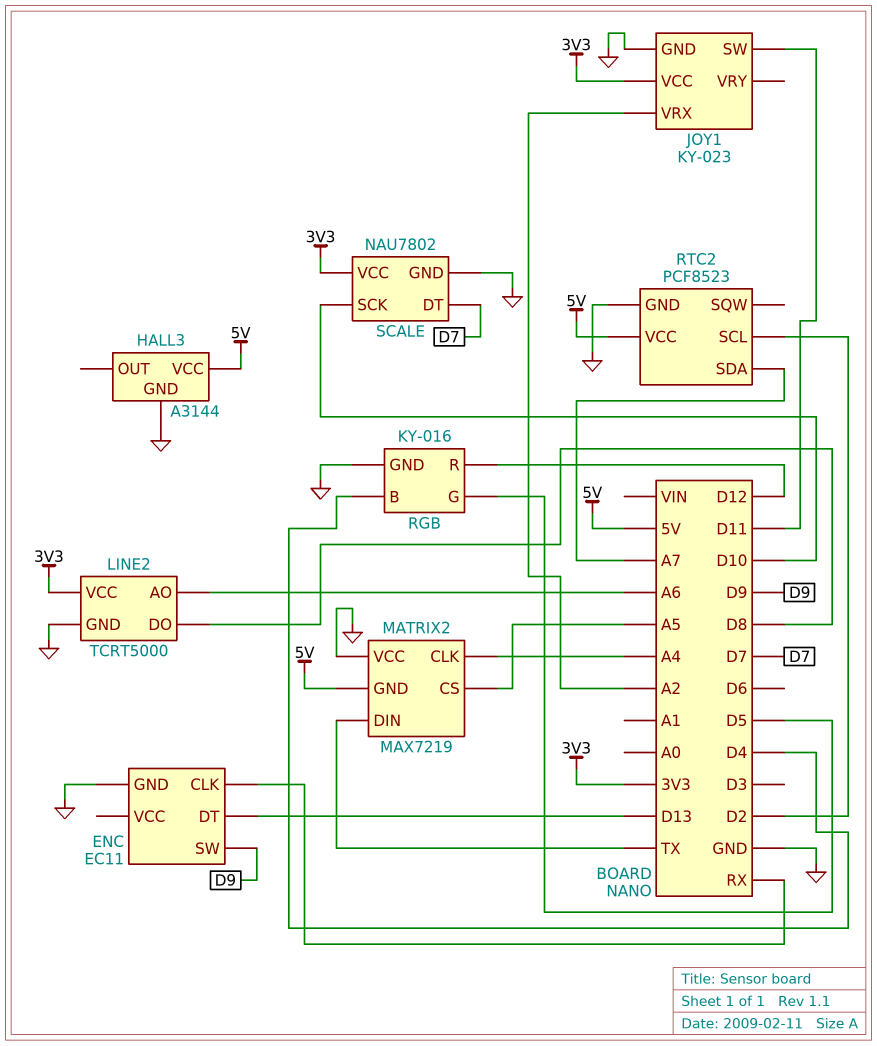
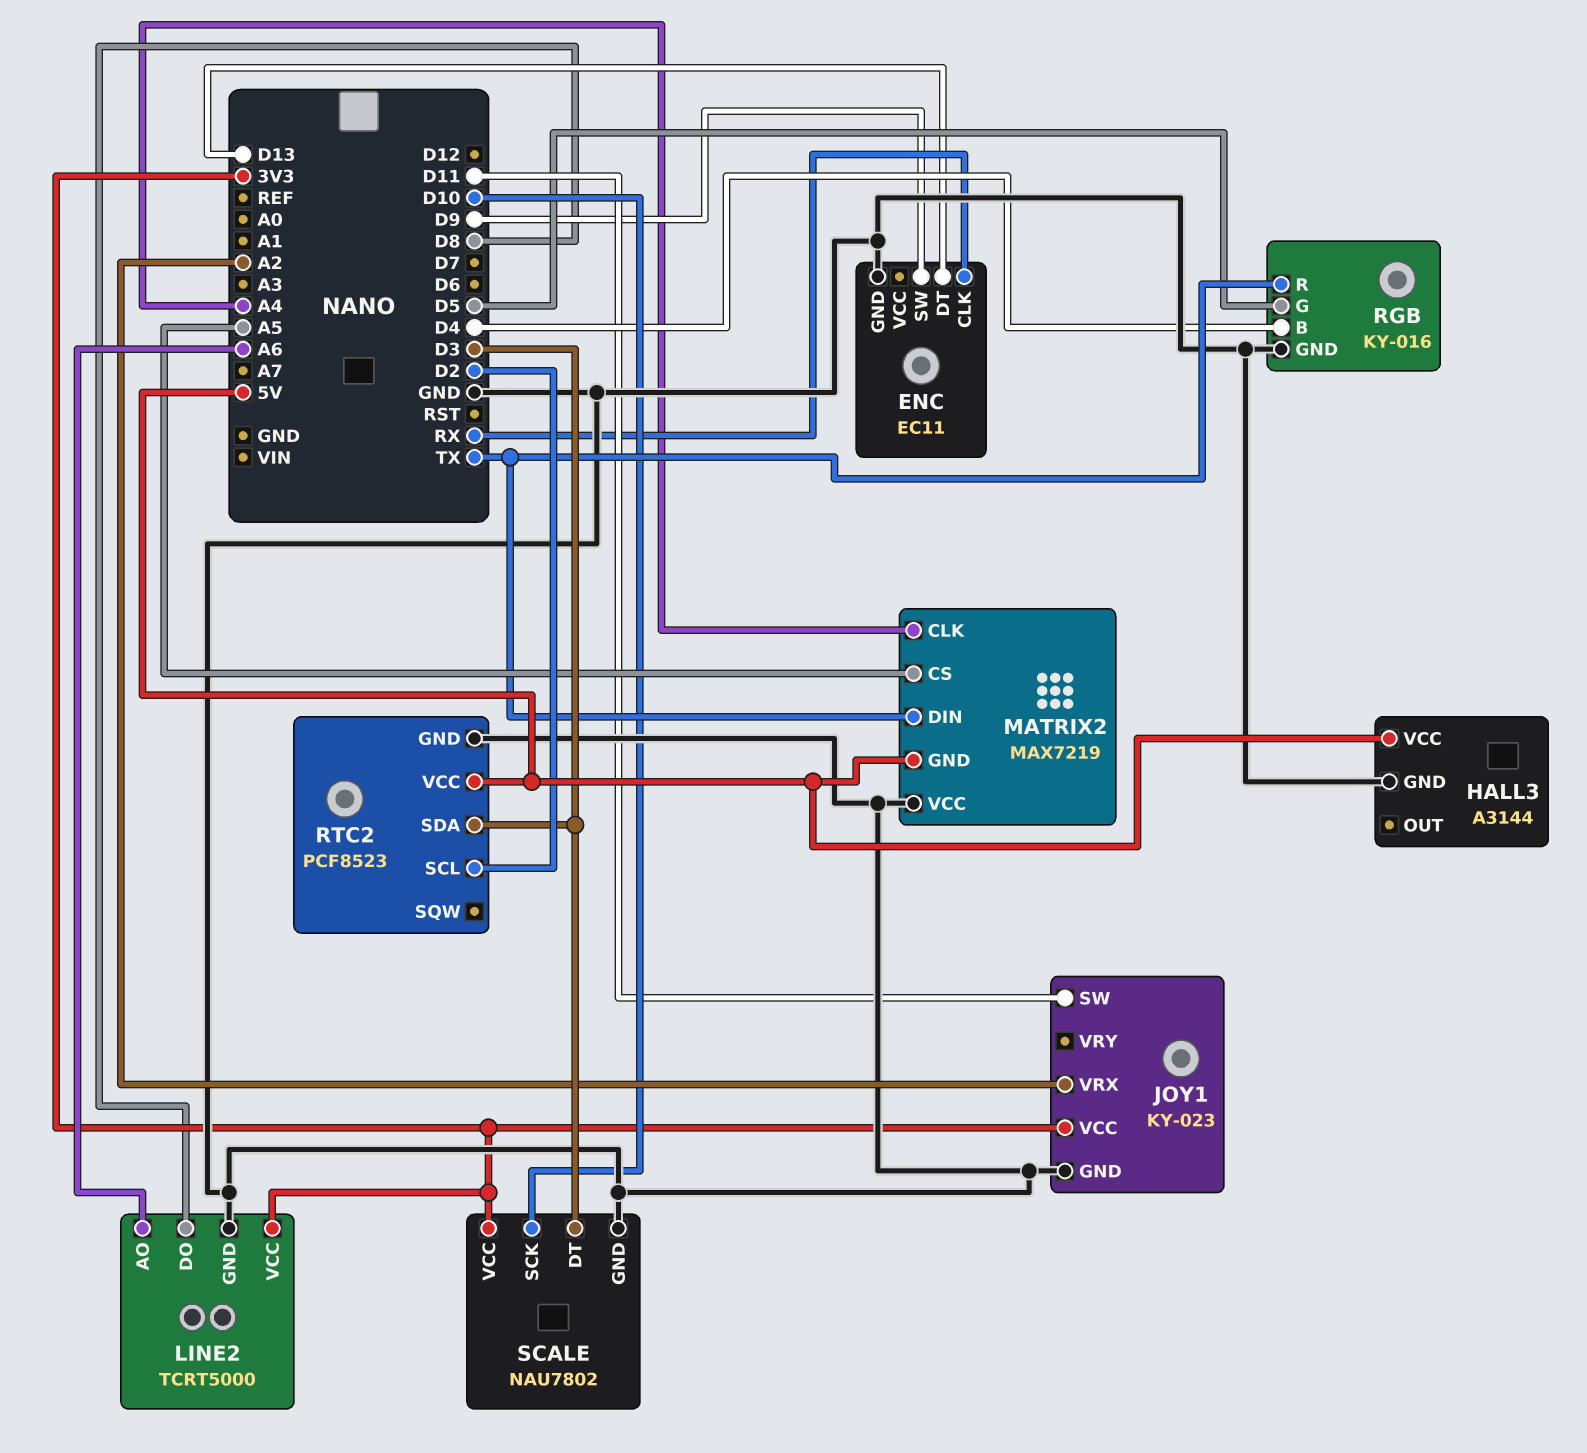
RGB pin R: D12 -> TX
RTC2 pin SDA: A7 -> D3
SCALE pin DT: D7 -> D3

